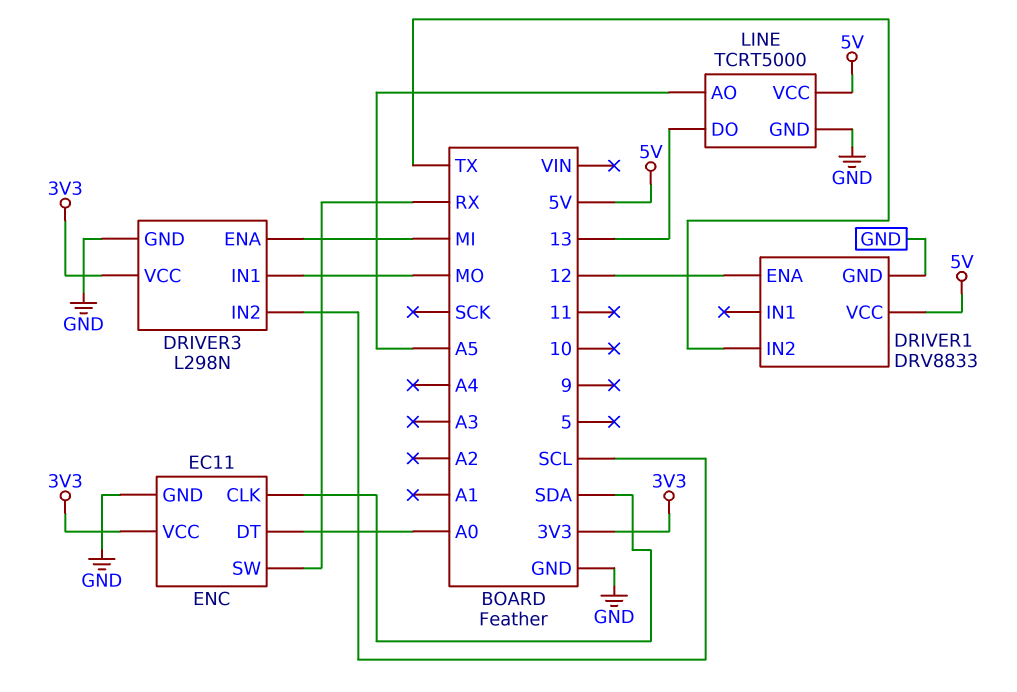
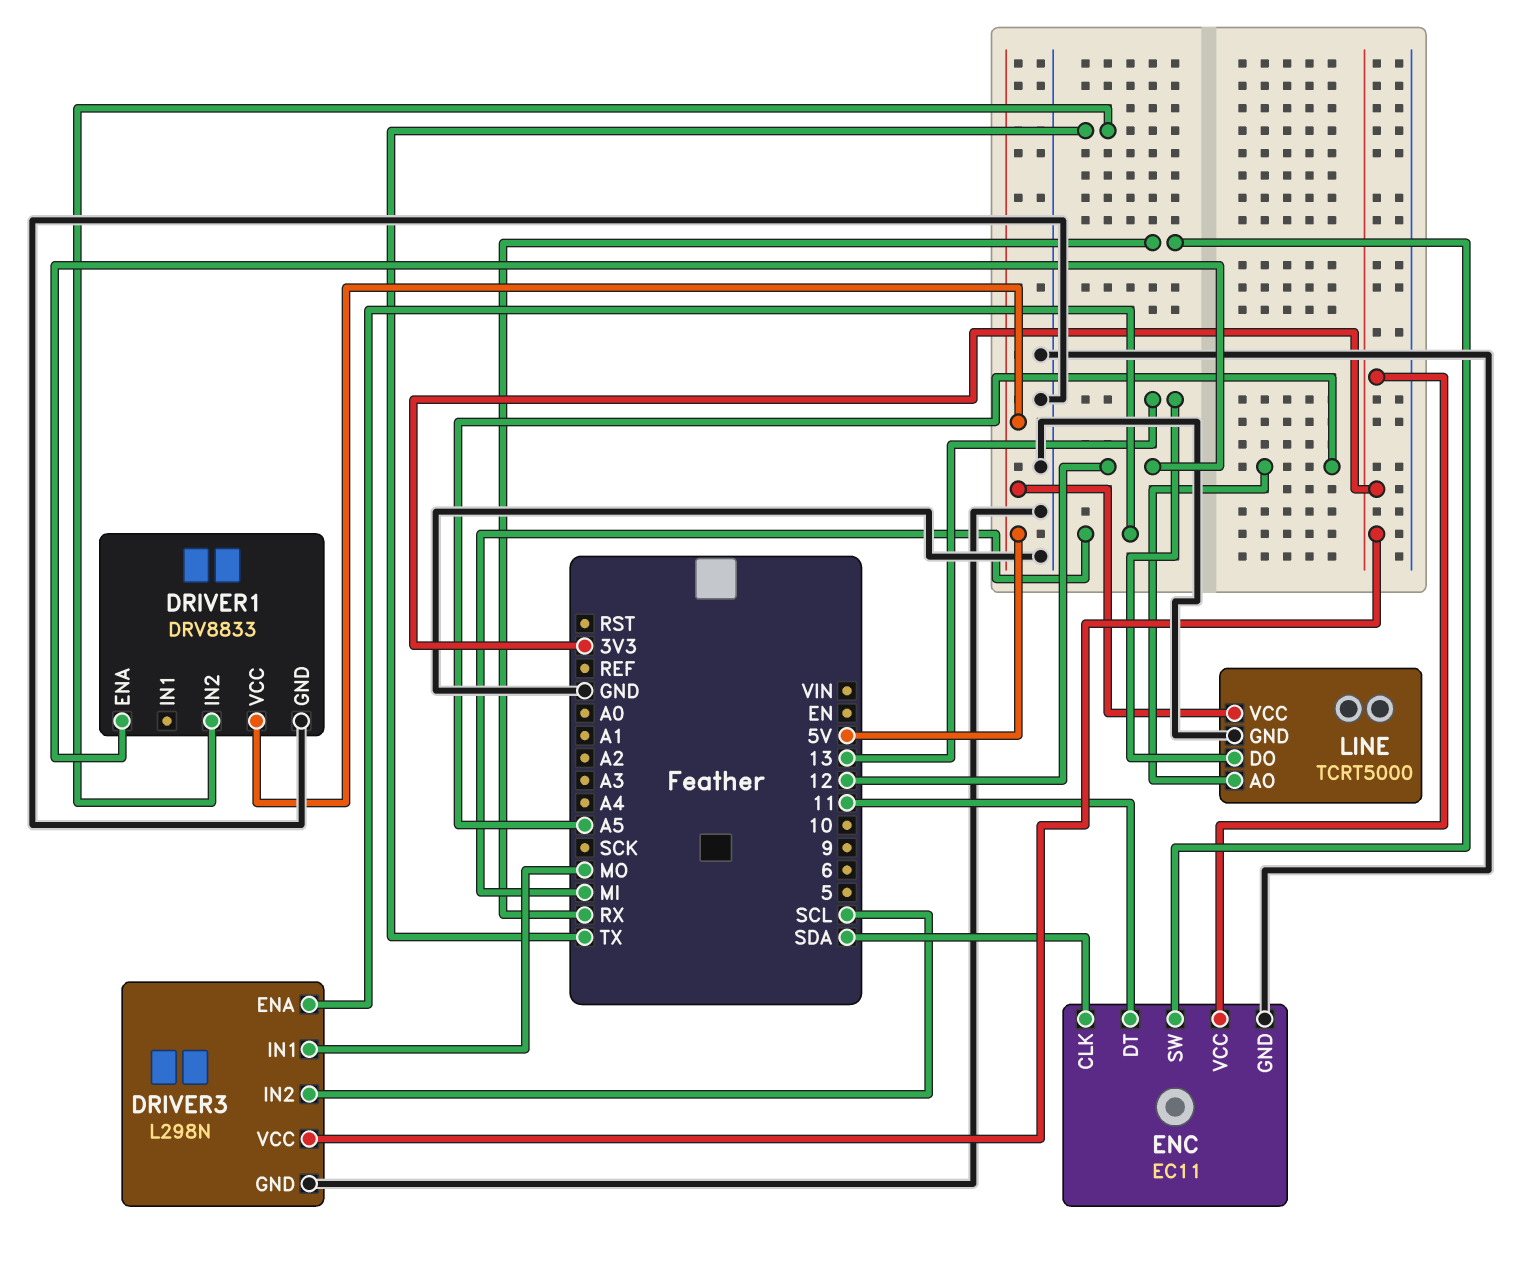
ENC pin DT: A0 -> 11

